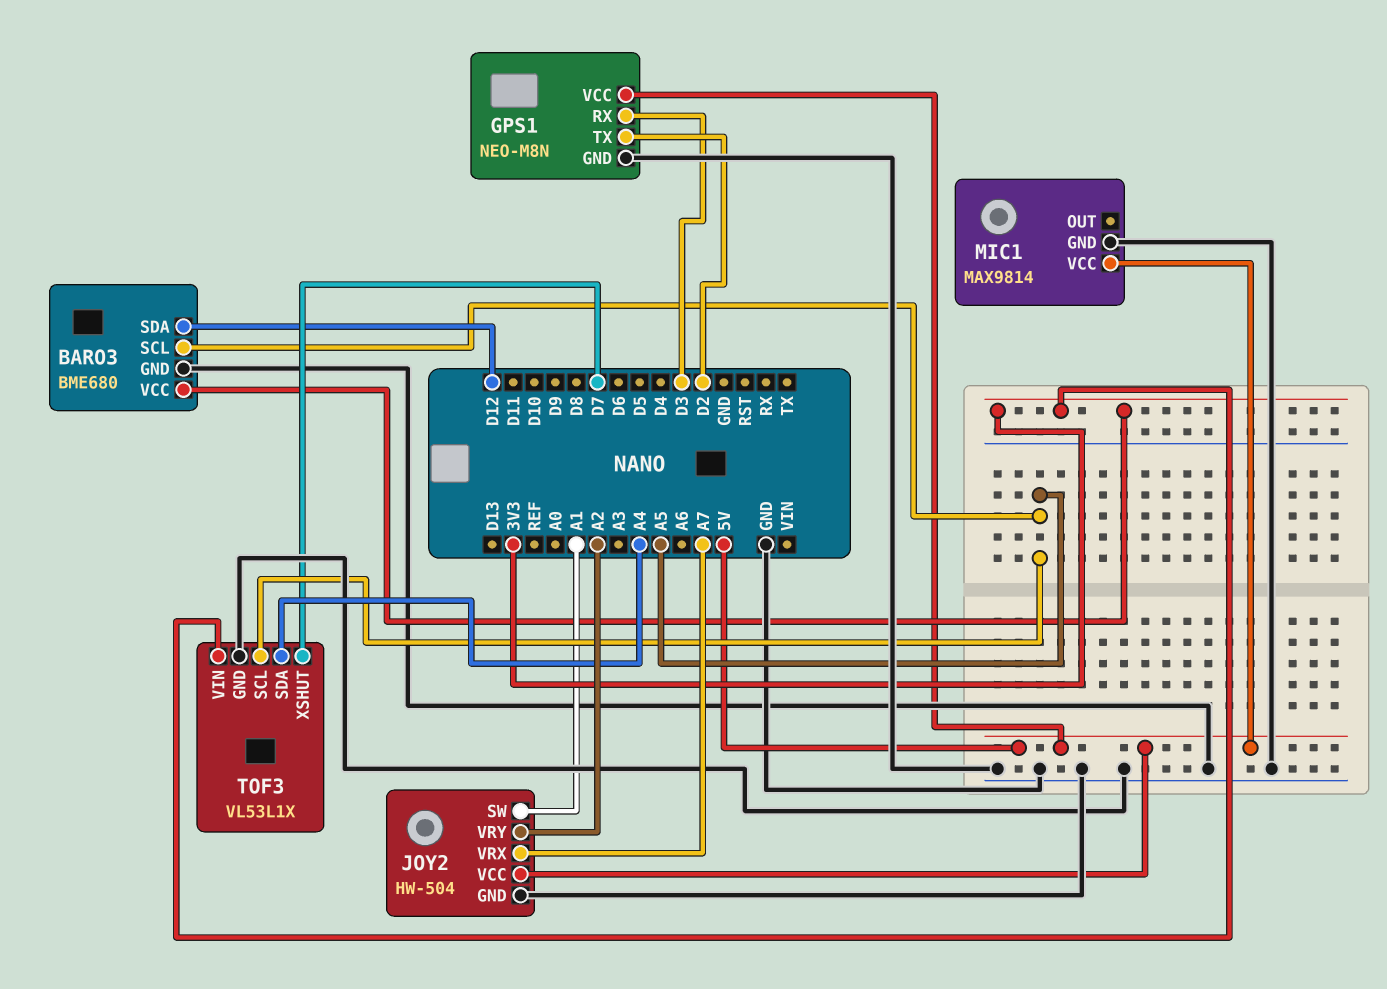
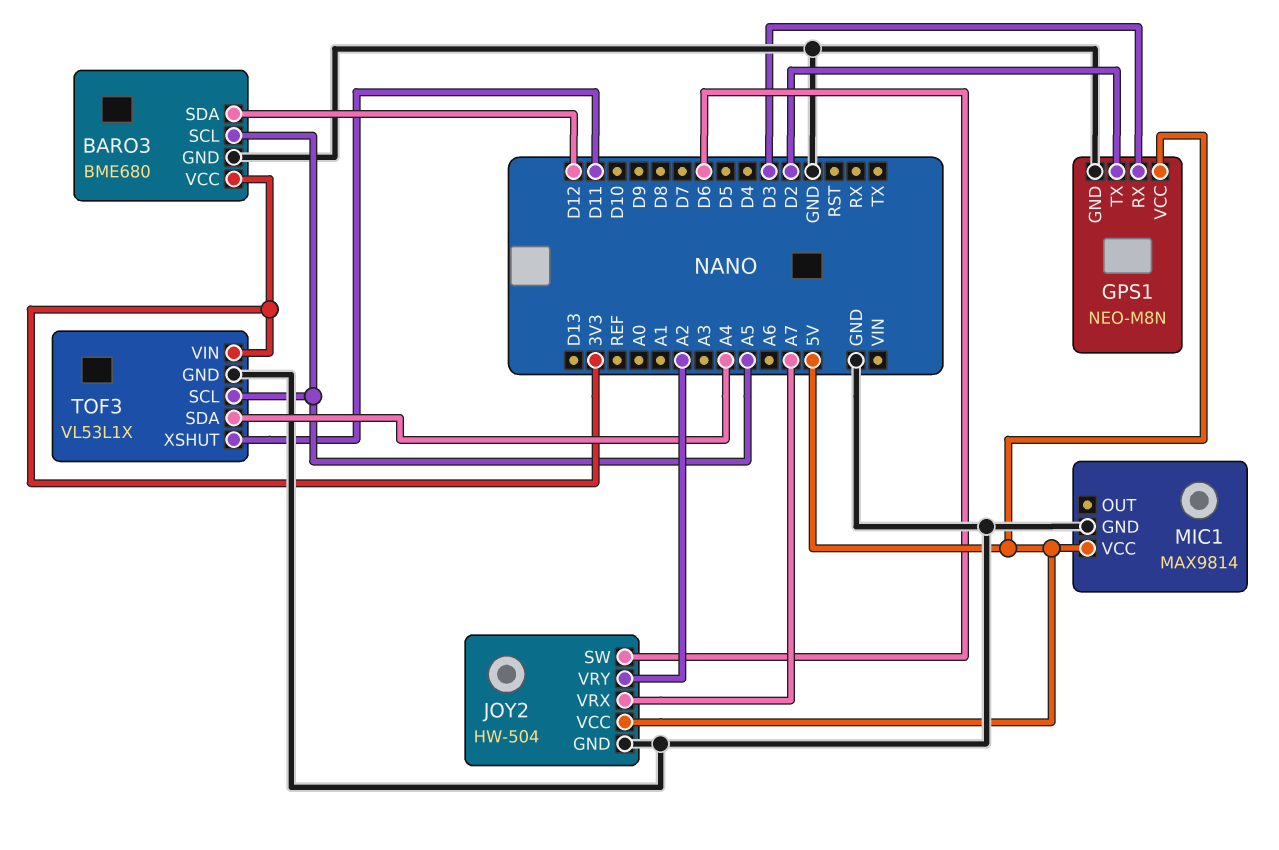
JOY2 pin SW: A1 -> D6
TOF3 pin XSHUT: D7 -> D11

